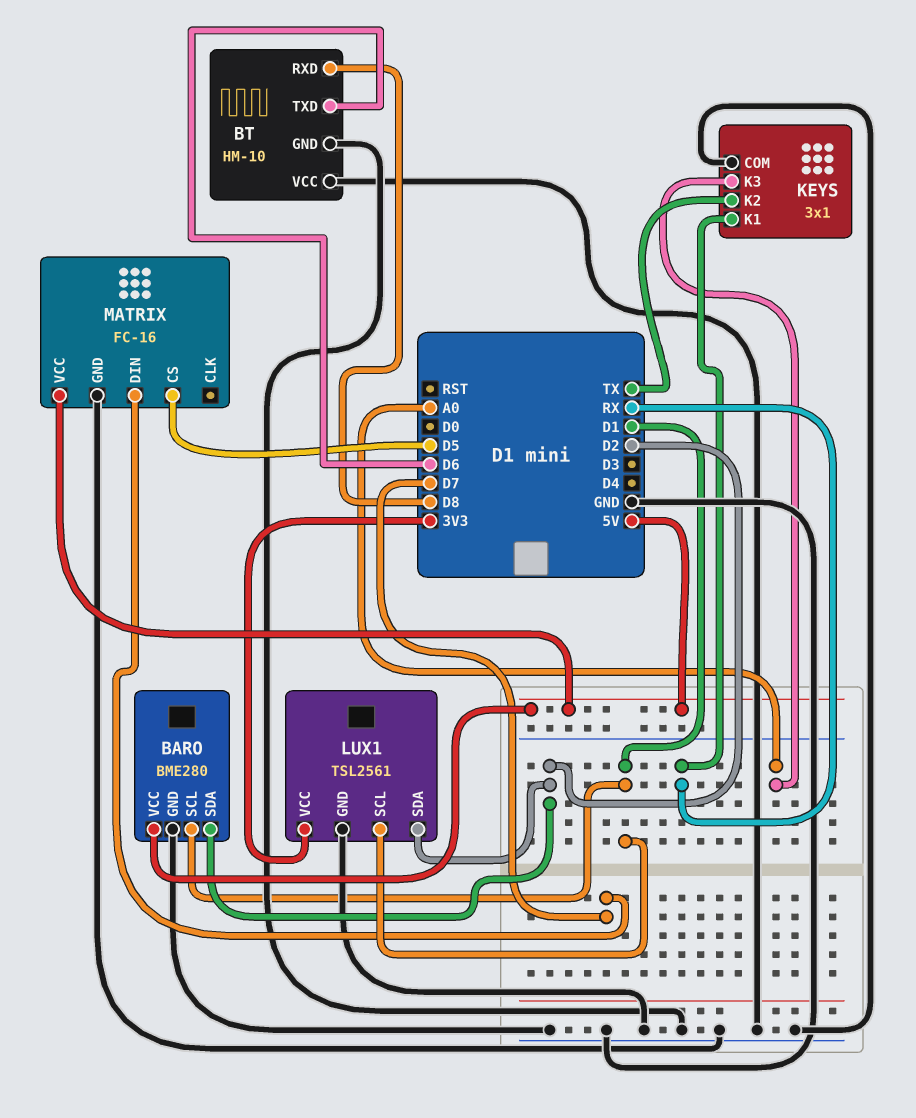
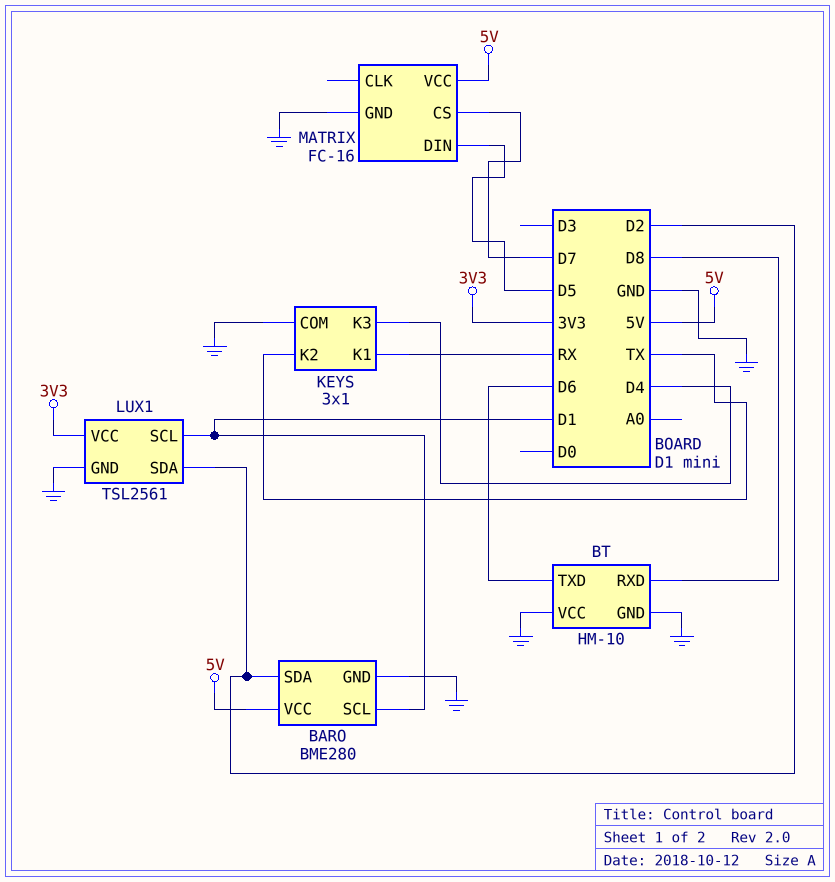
KEYS pin K3: A0 -> D4
MATRIX pin CS: D5 -> D7
MATRIX pin DIN: D7 -> D5

